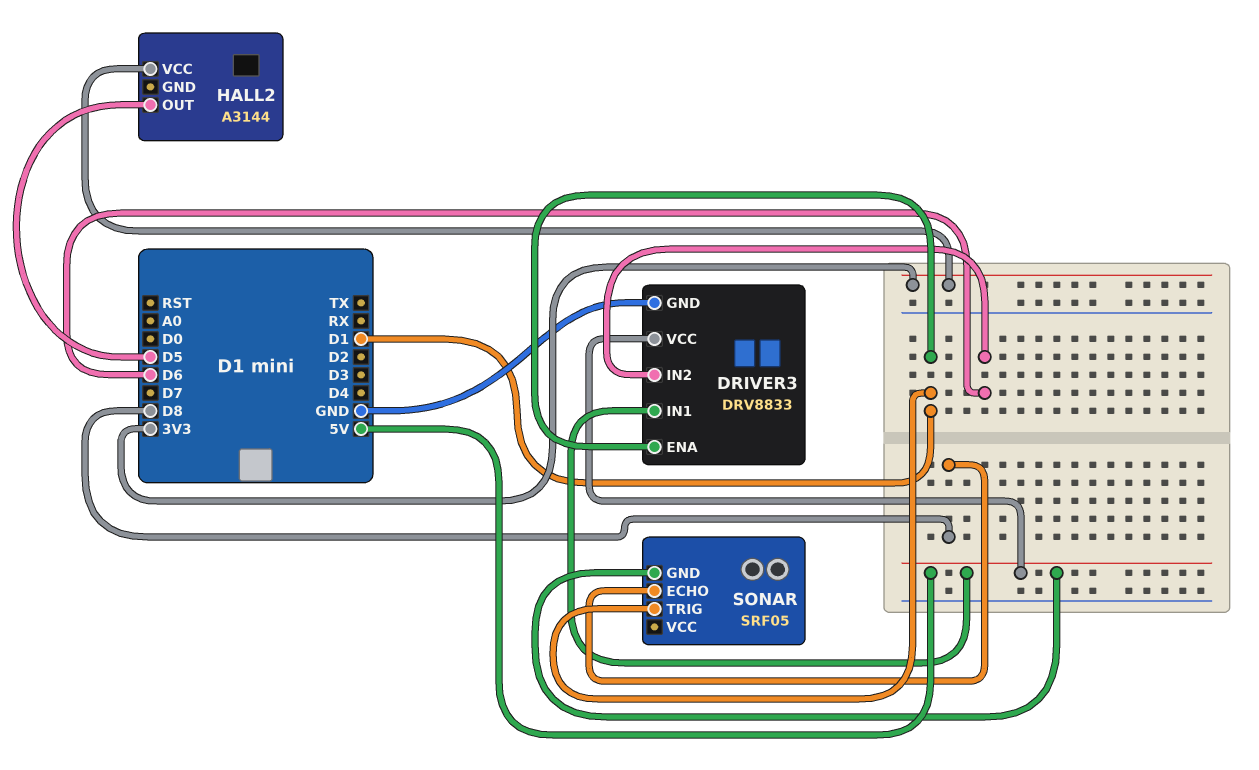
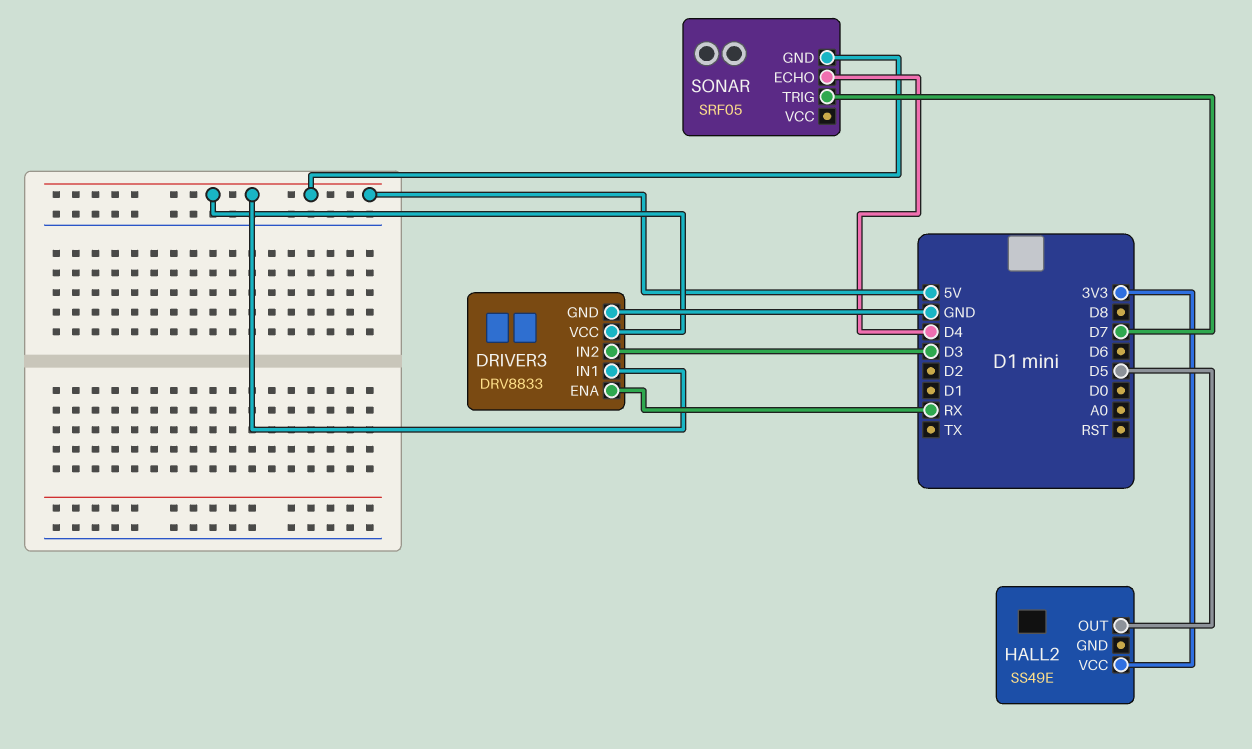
DRIVER3 pin ENA: D1 -> RX
DRIVER3 pin IN2: D6 -> D3
HALL2: A3144 -> SS49E
SONAR pin ECHO: D8 -> D4
SONAR pin TRIG: D1 -> D7

